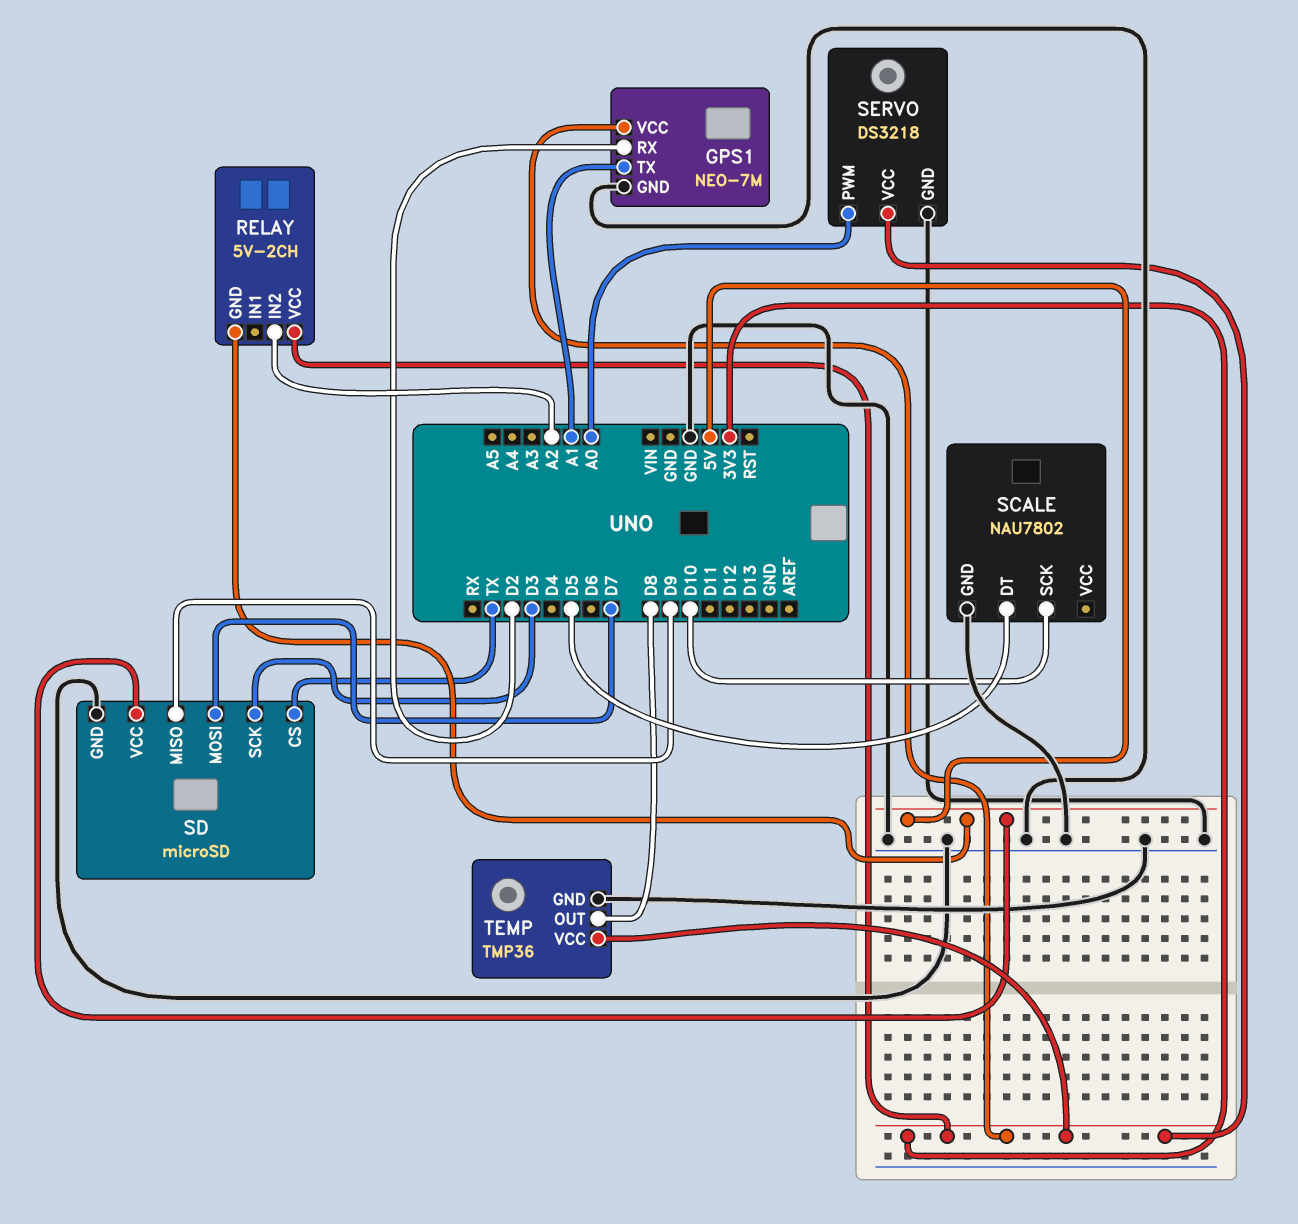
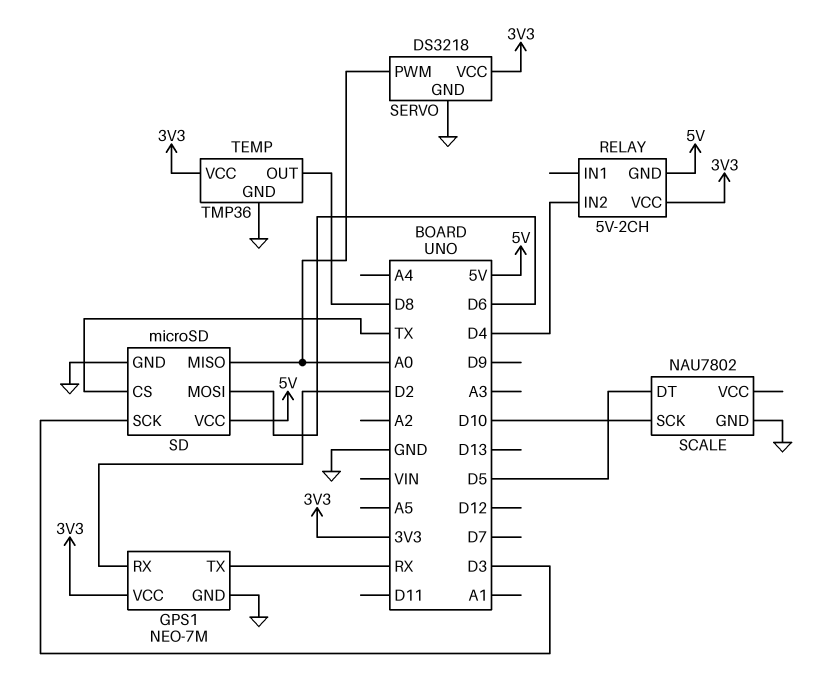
GPS1 pin TX: A1 -> RX
RELAY pin IN2: A2 -> D4
SD pin MISO: D9 -> A0
SD pin MOSI: D7 -> D6

